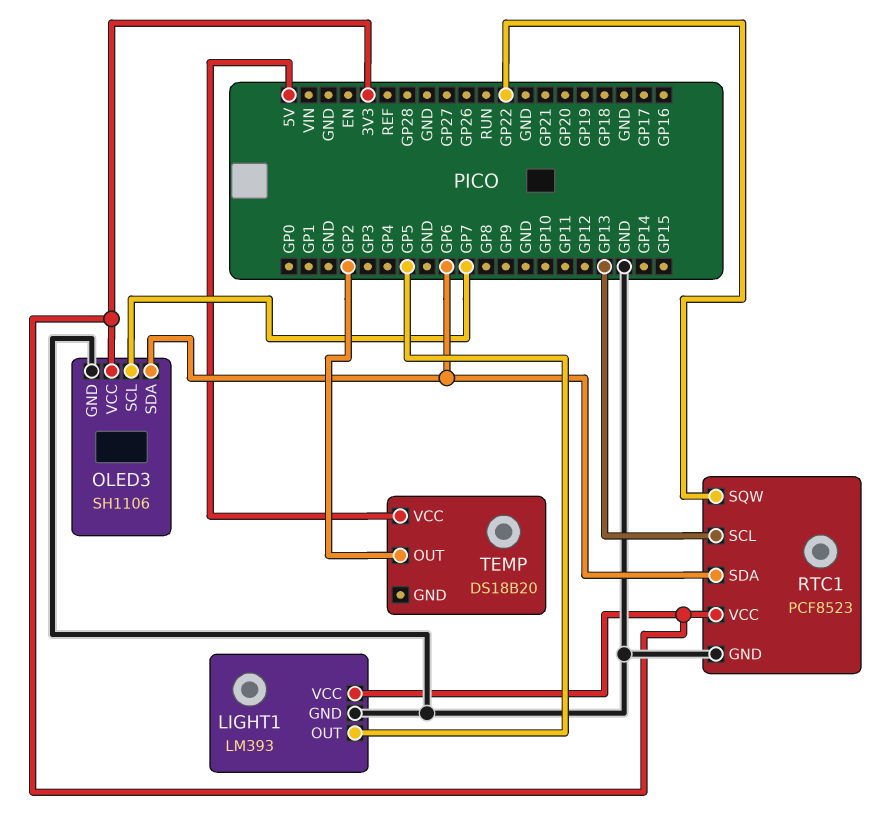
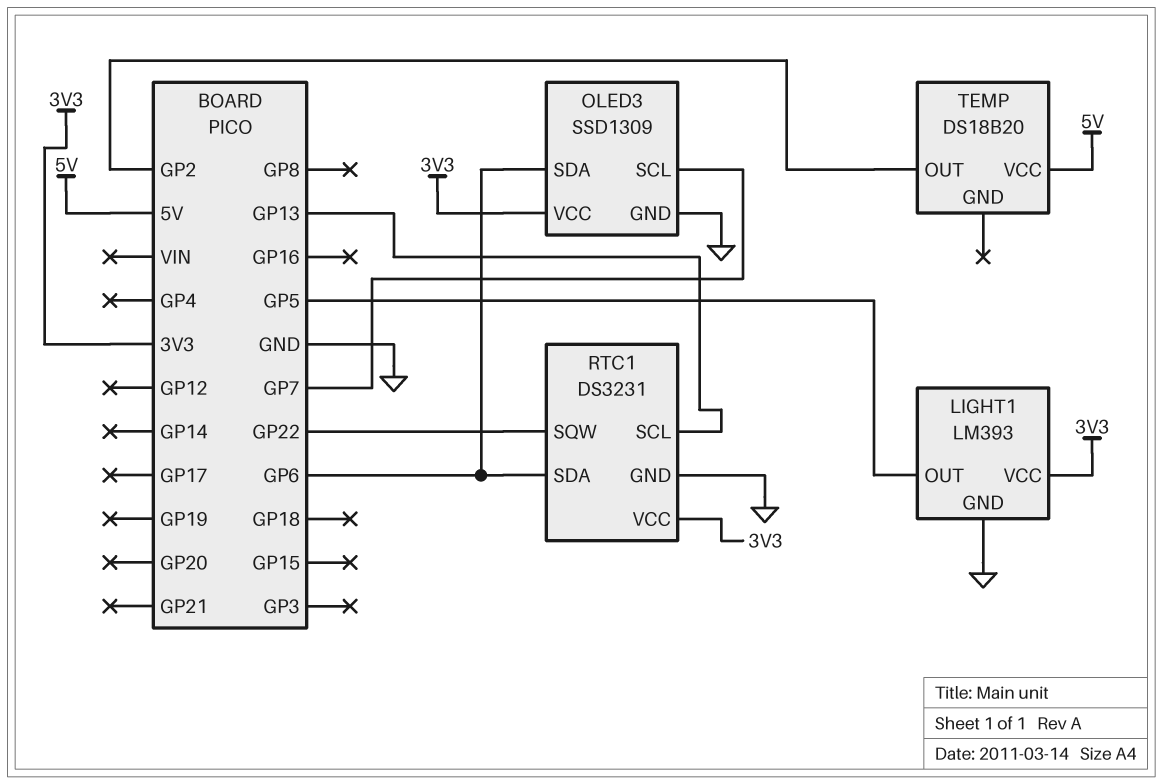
OLED3: SH1106 -> SSD1309
RTC1: PCF8523 -> DS3231

